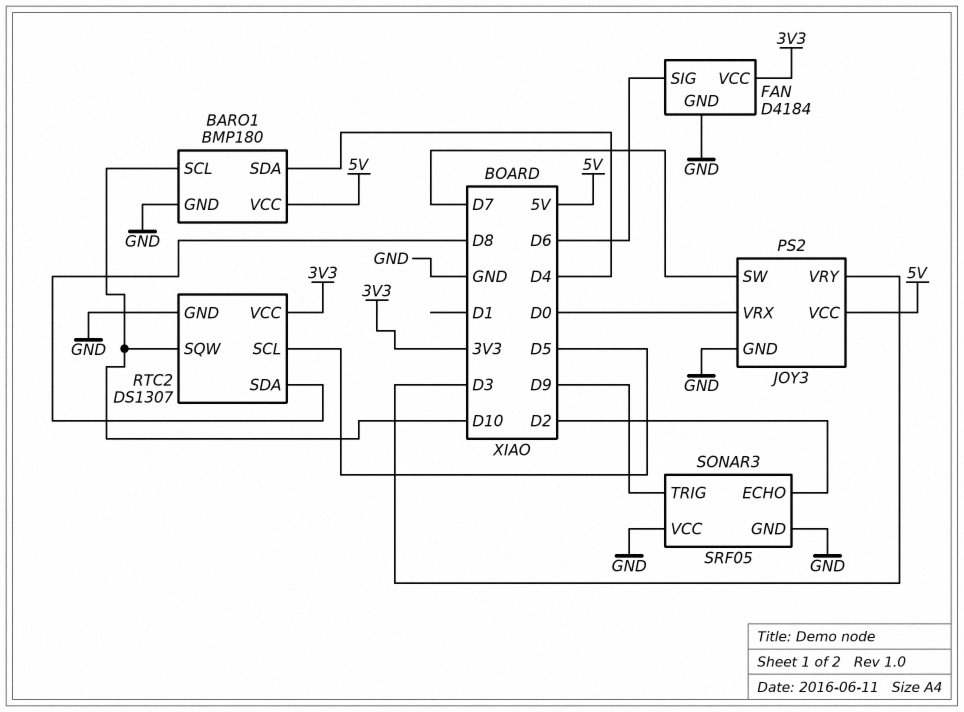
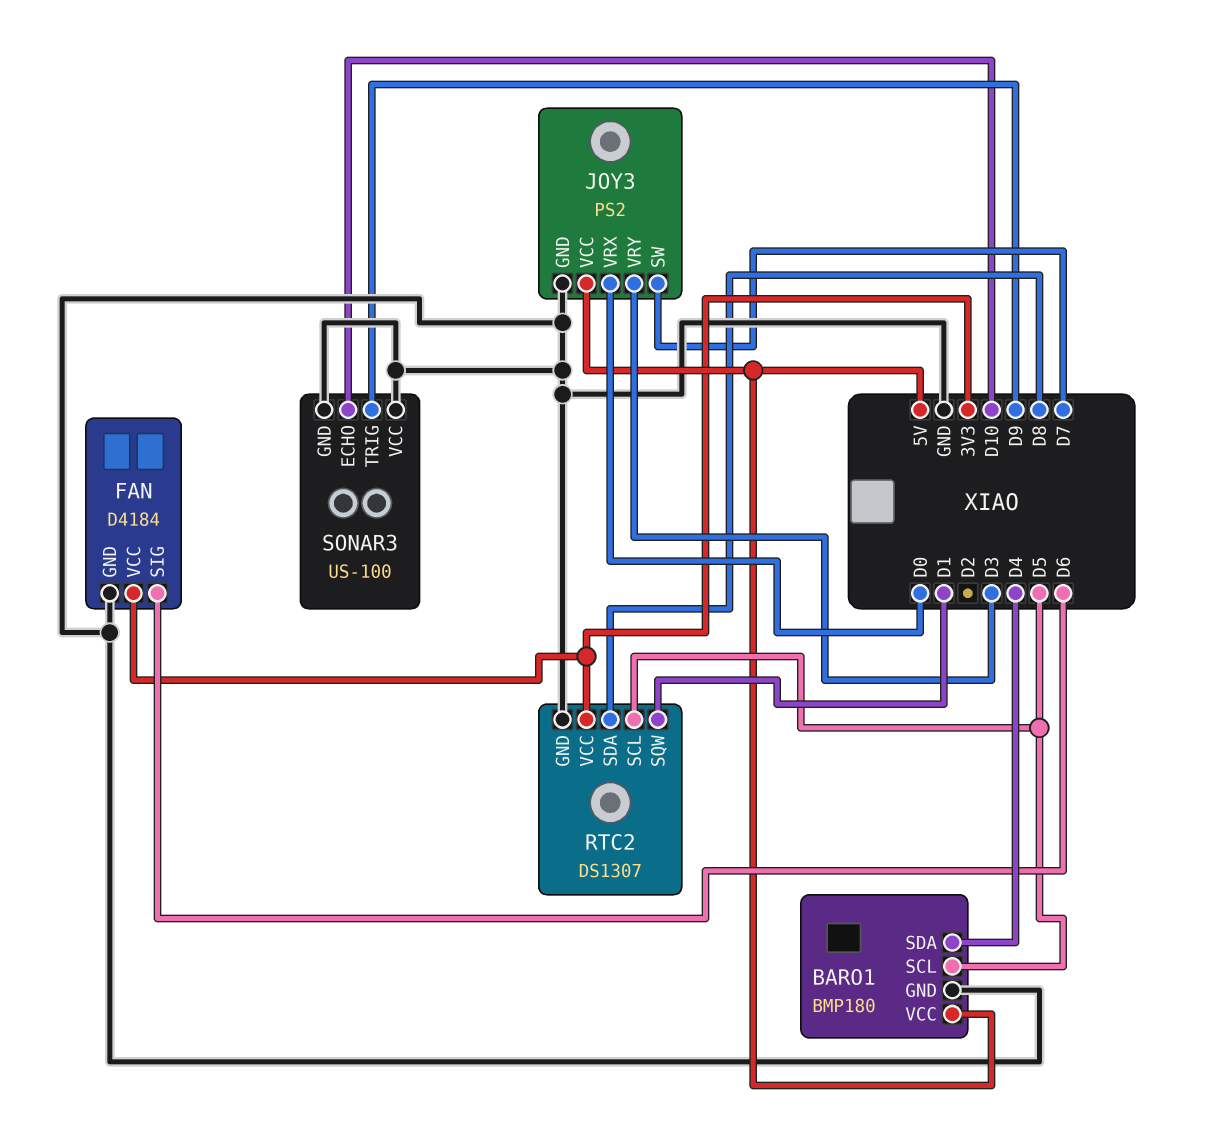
BARO1 pin SCL: D10 -> D5
RTC2 pin SQW: D10 -> D1
SONAR3: SRF05 -> US-100
SONAR3 pin ECHO: D2 -> D10

